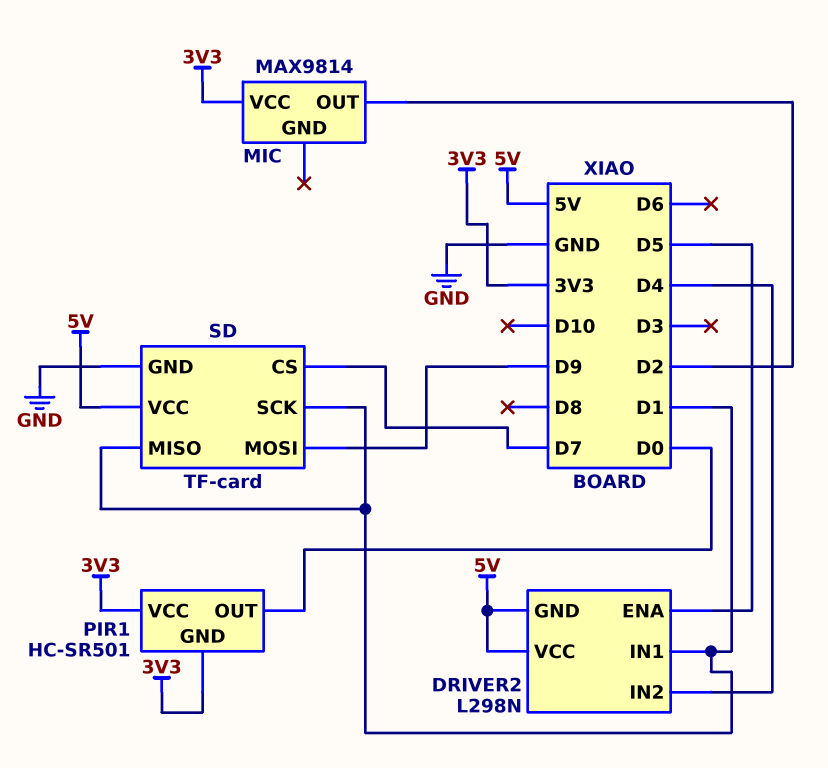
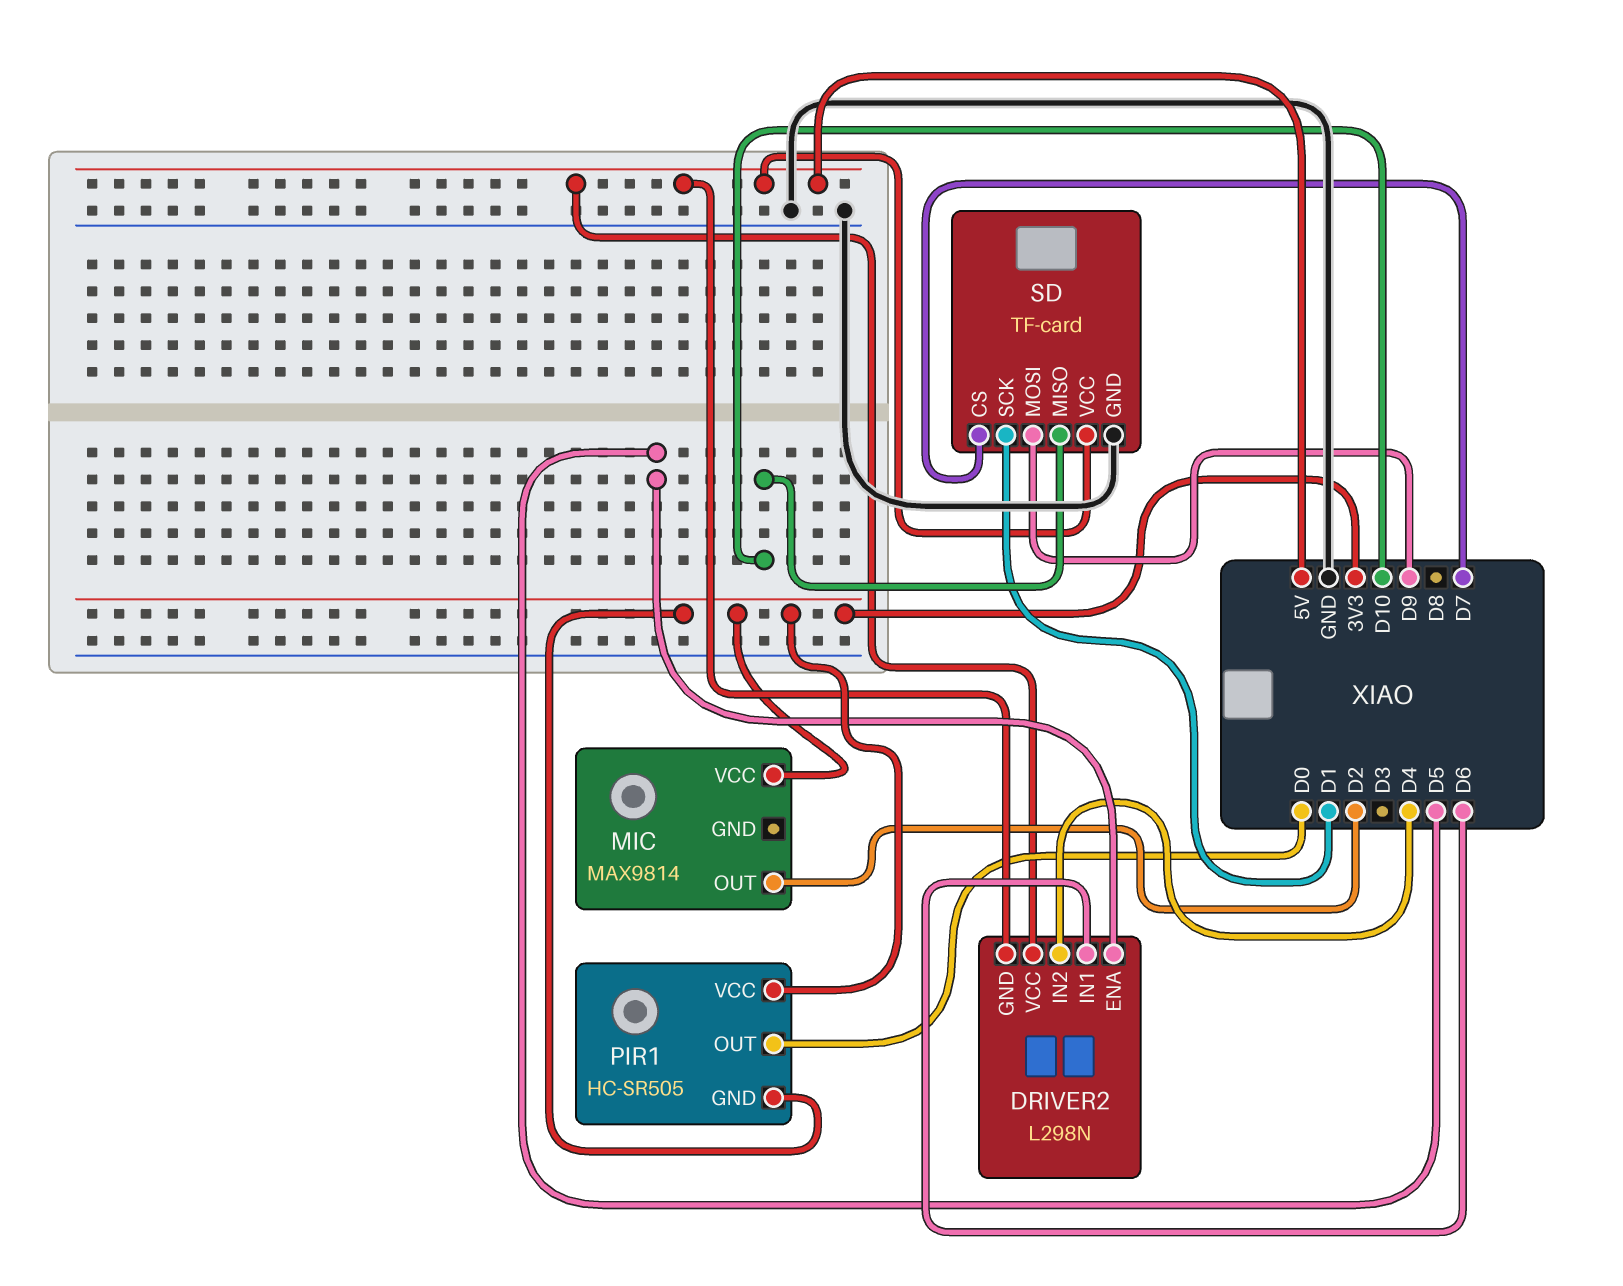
DRIVER2 pin IN1: D1 -> D6
PIR1: HC-SR501 -> HC-SR505
SD pin MISO: D1 -> D10

